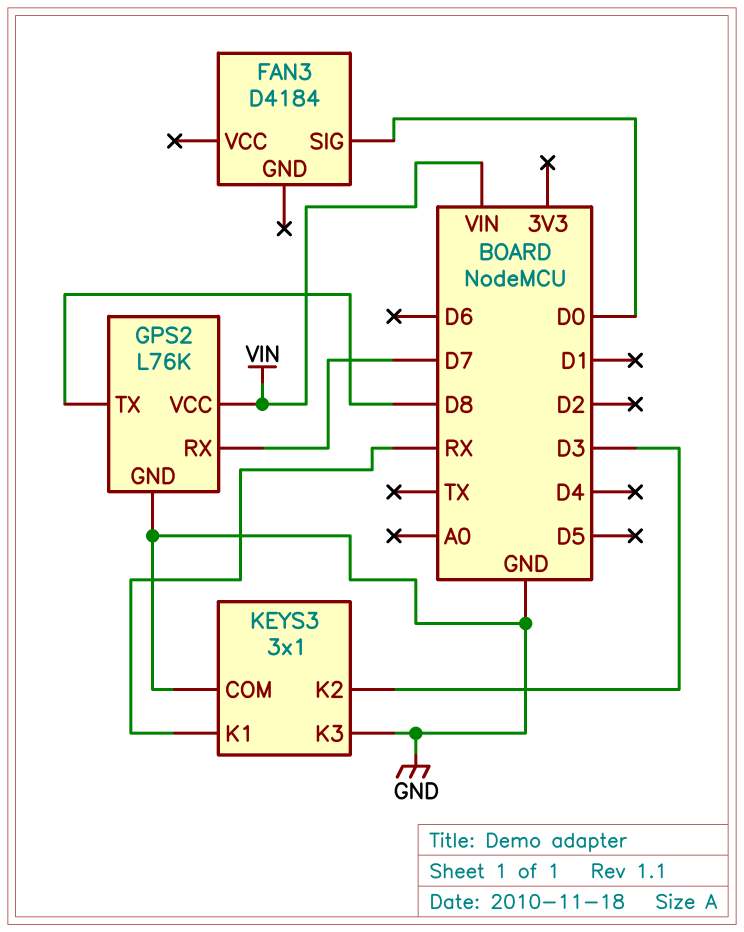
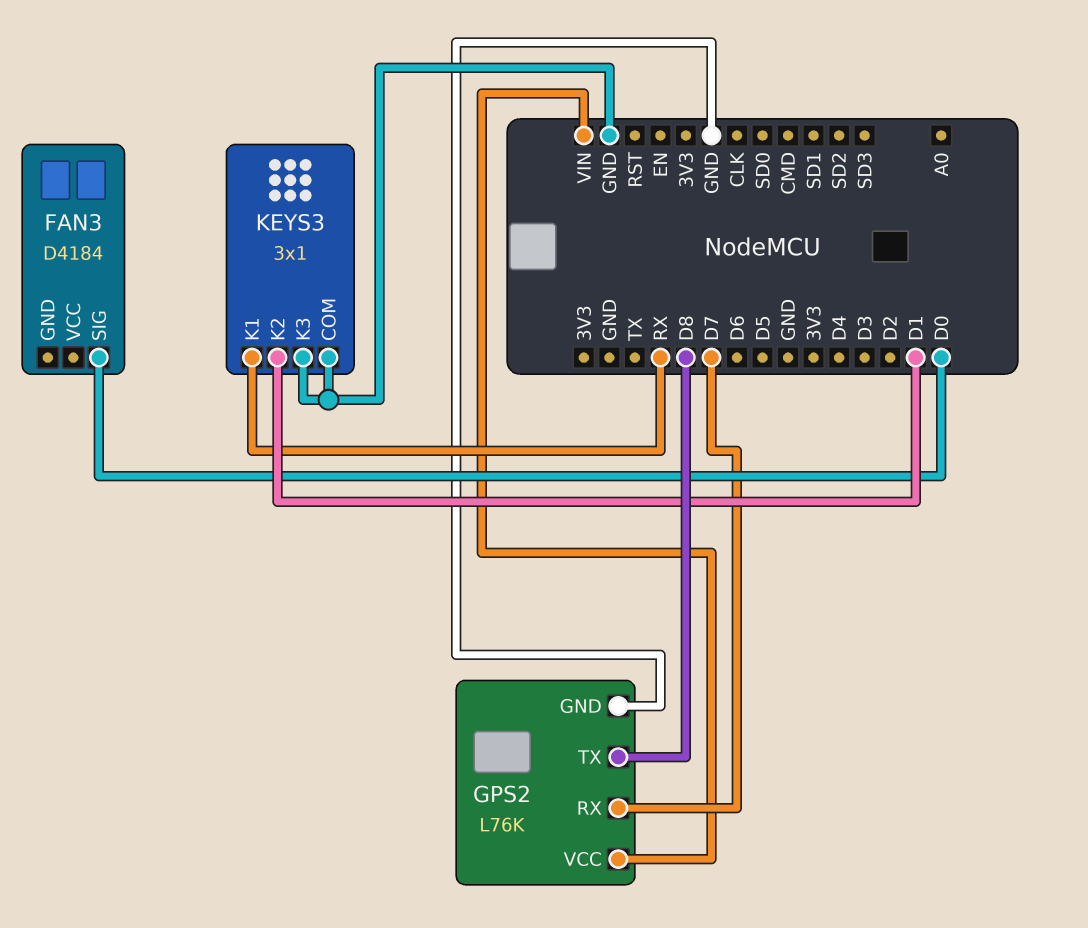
KEYS3 pin K2: D3 -> D1

